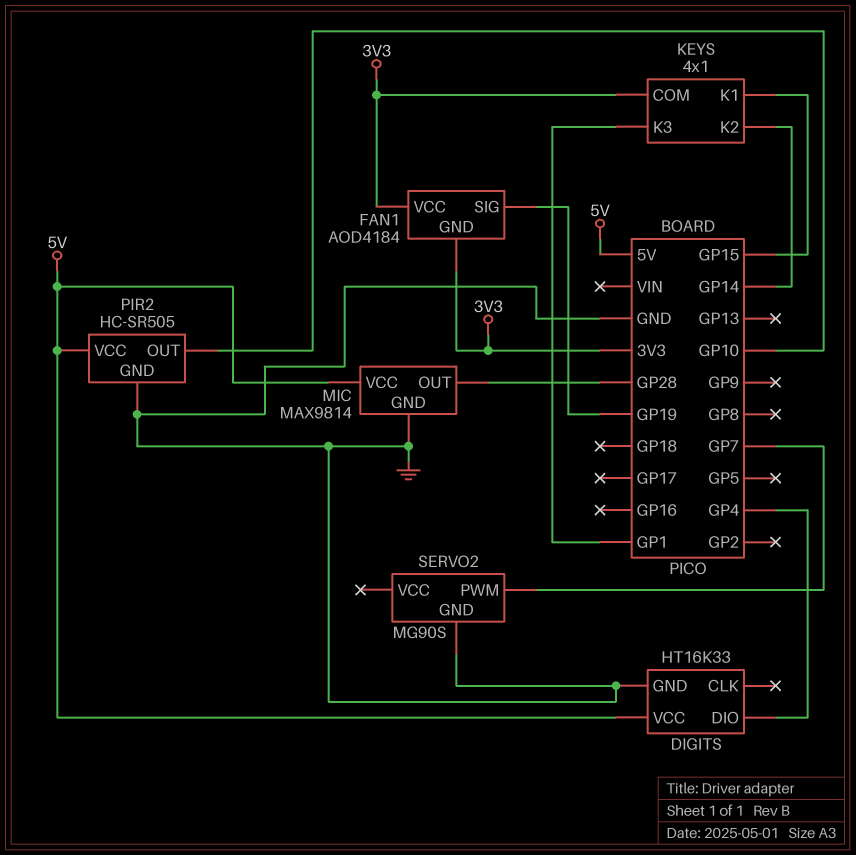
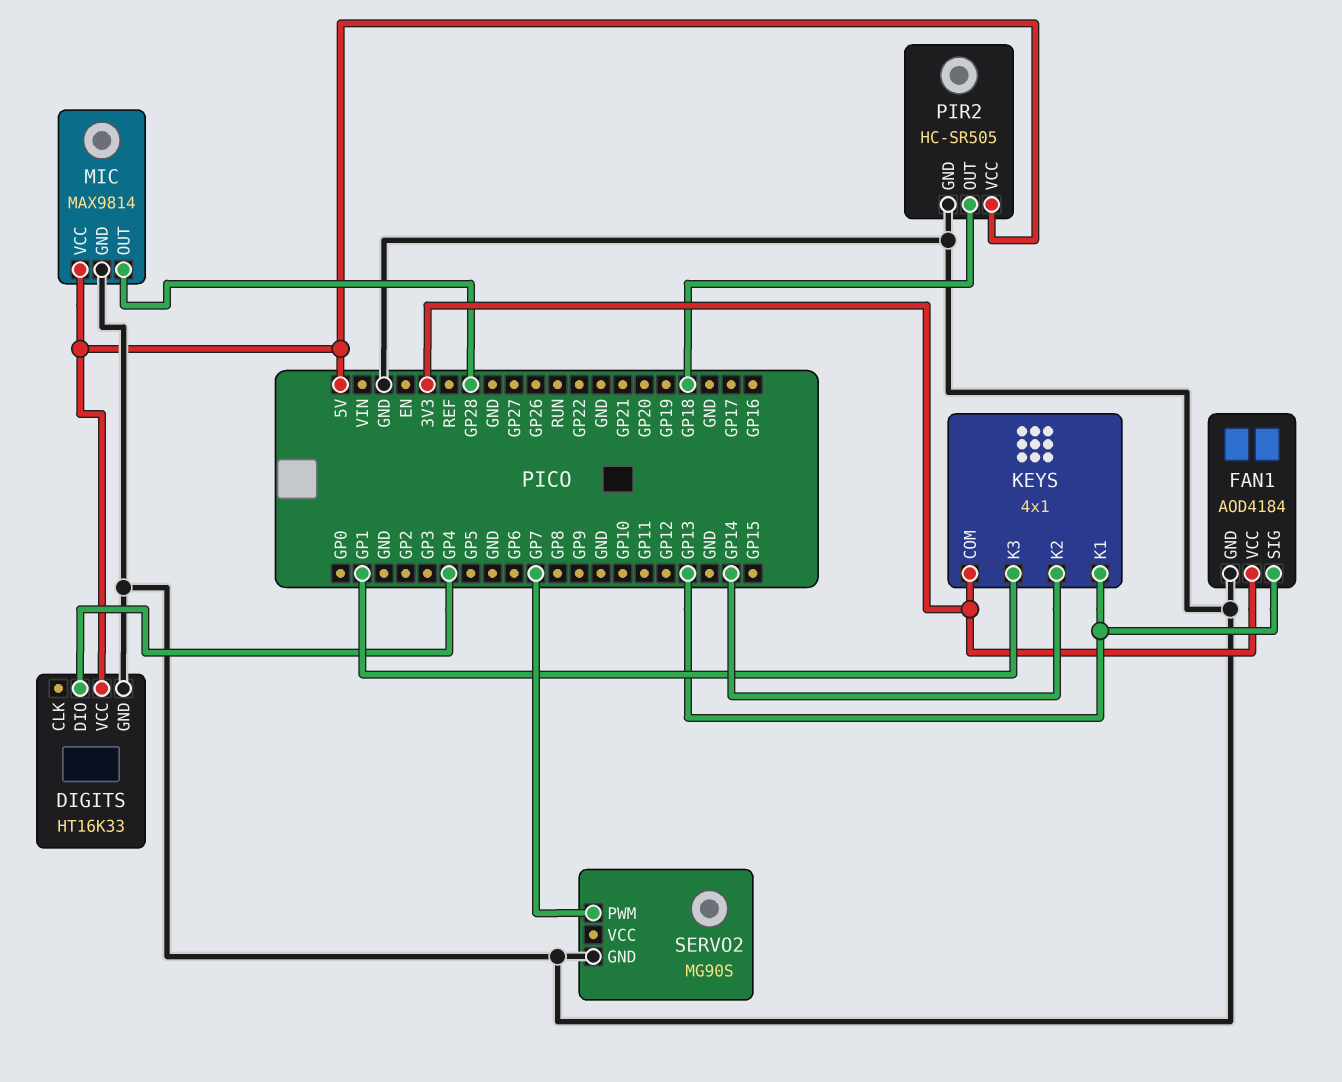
FAN1 pin GND: 3V3 -> GND
FAN1 pin SIG: GP19 -> GP13
KEYS pin K1: GP15 -> GP13
PIR2 pin OUT: GP10 -> GP18

